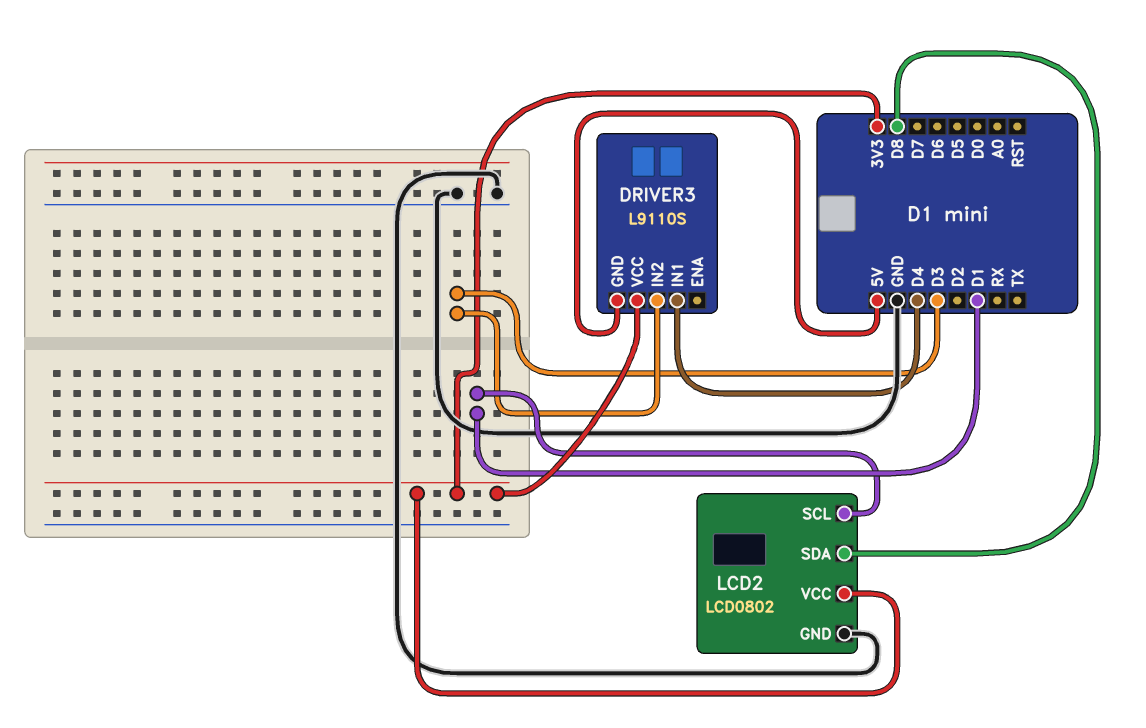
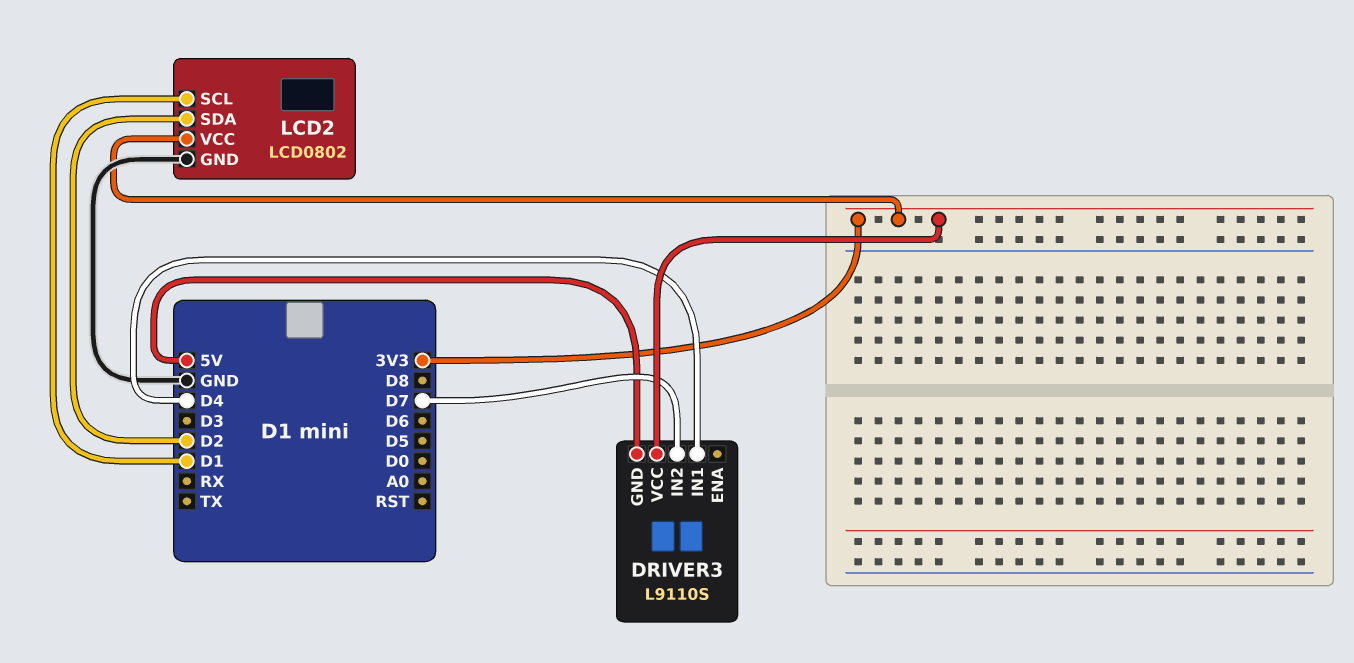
DRIVER3 pin IN2: D3 -> D7
LCD2 pin SDA: D8 -> D2

